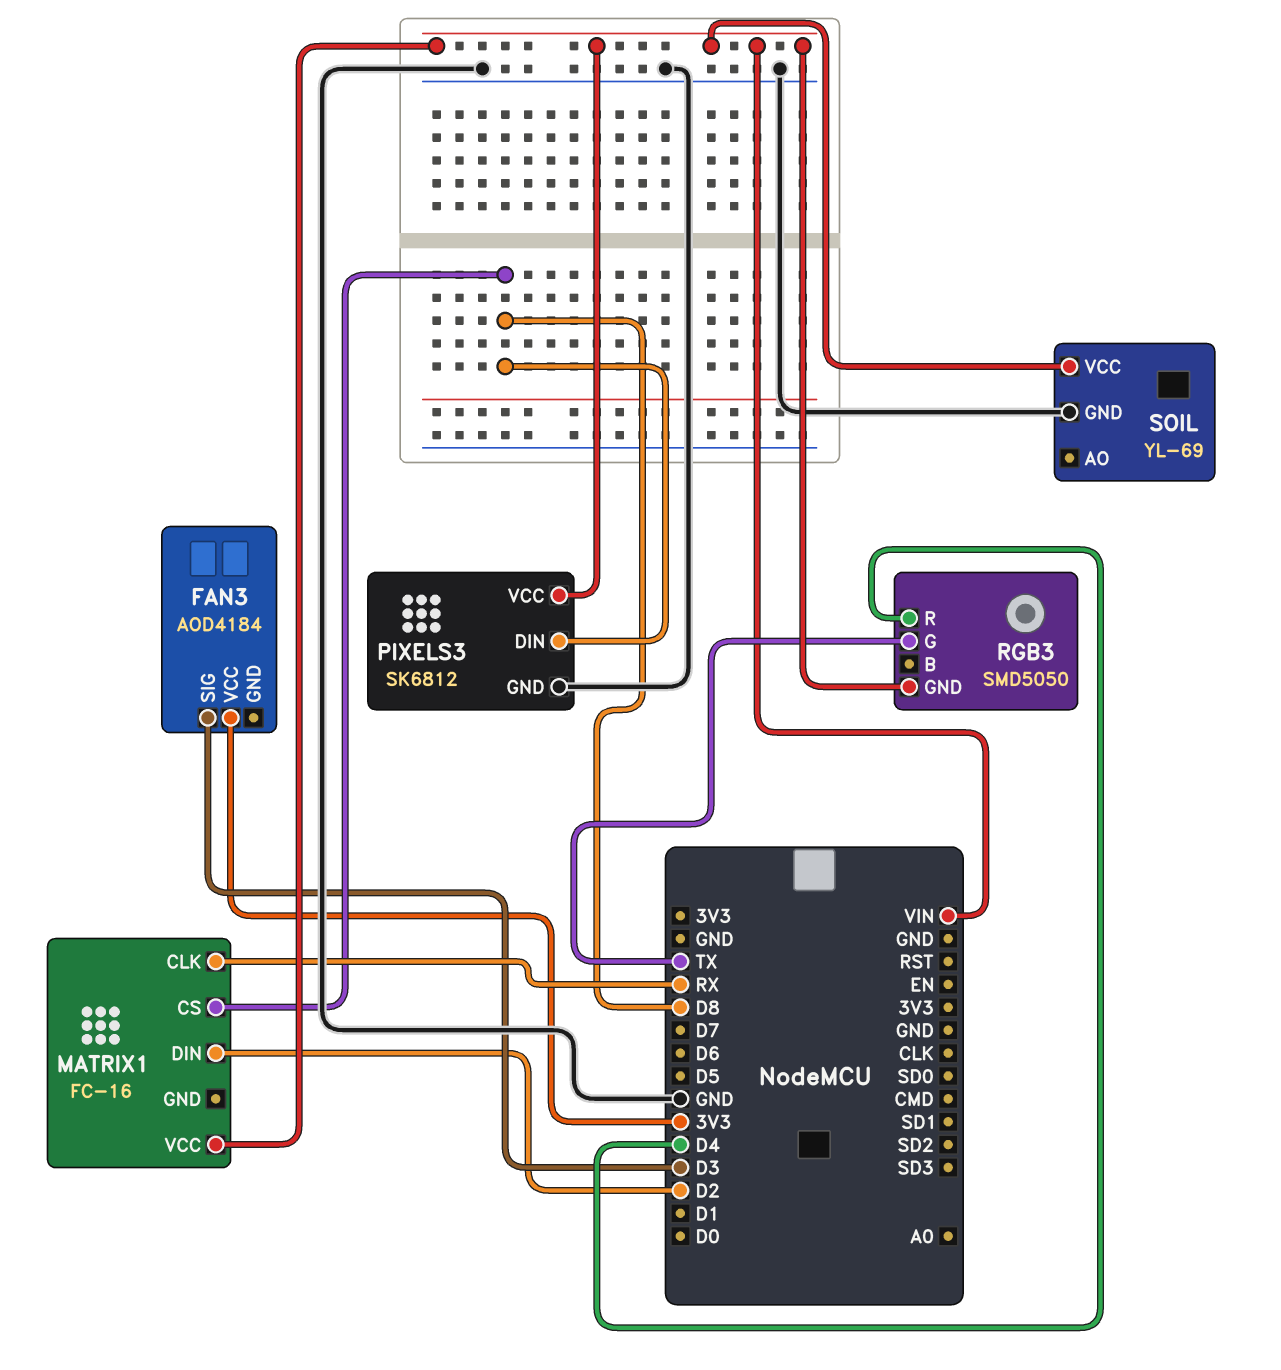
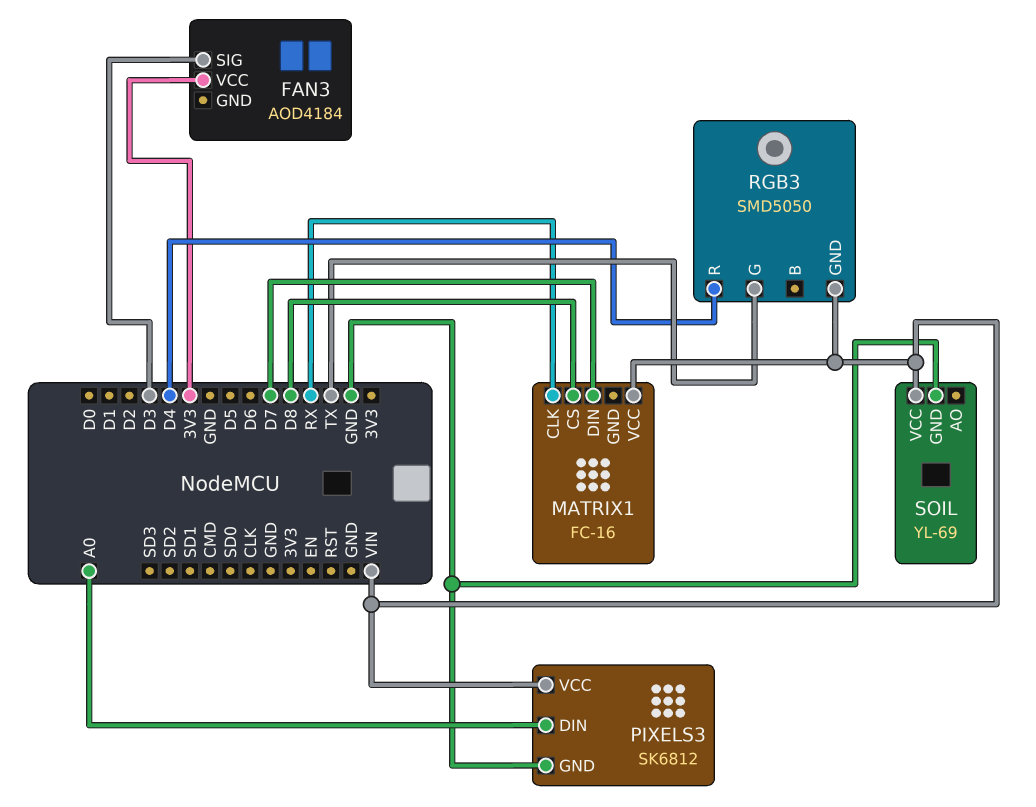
MATRIX1 pin DIN: D2 -> D7
PIXELS3 pin DIN: D8 -> A0

